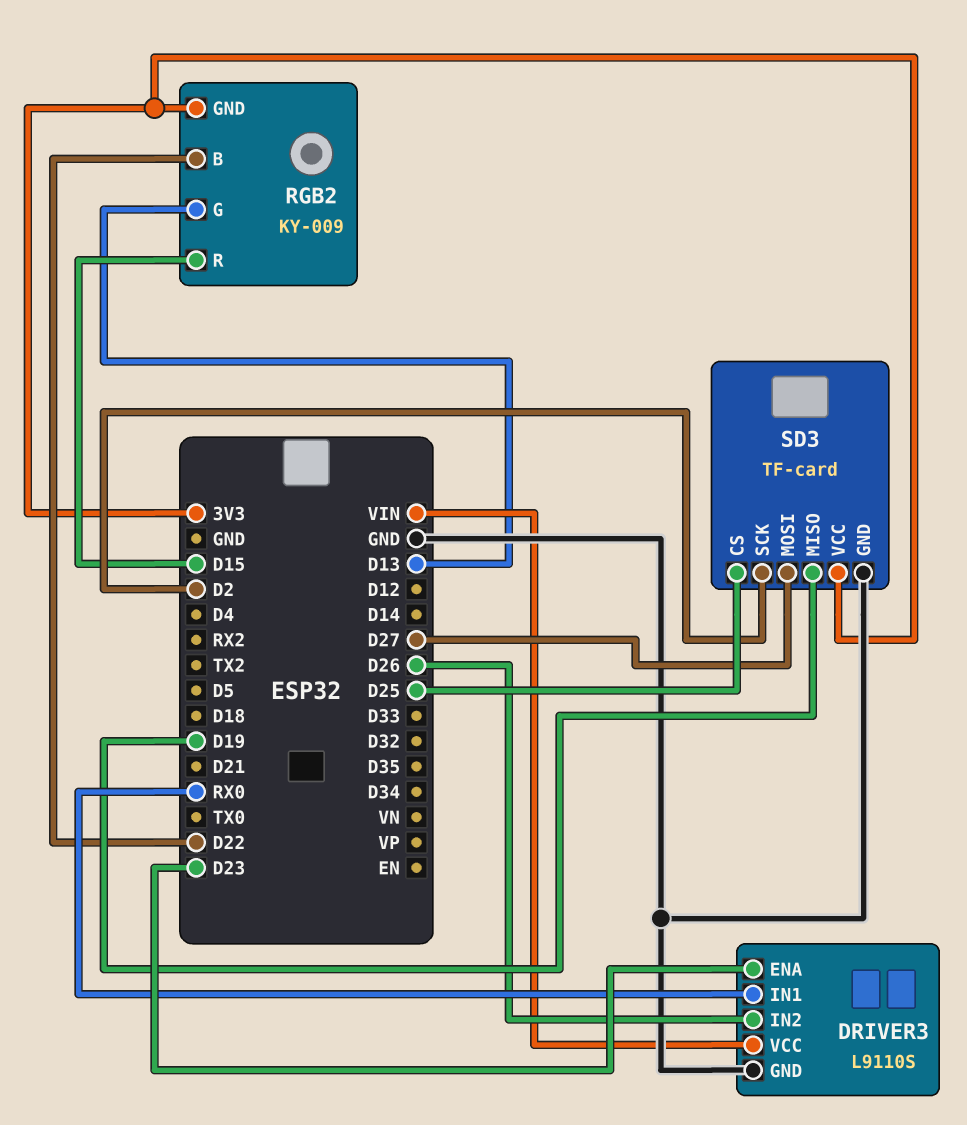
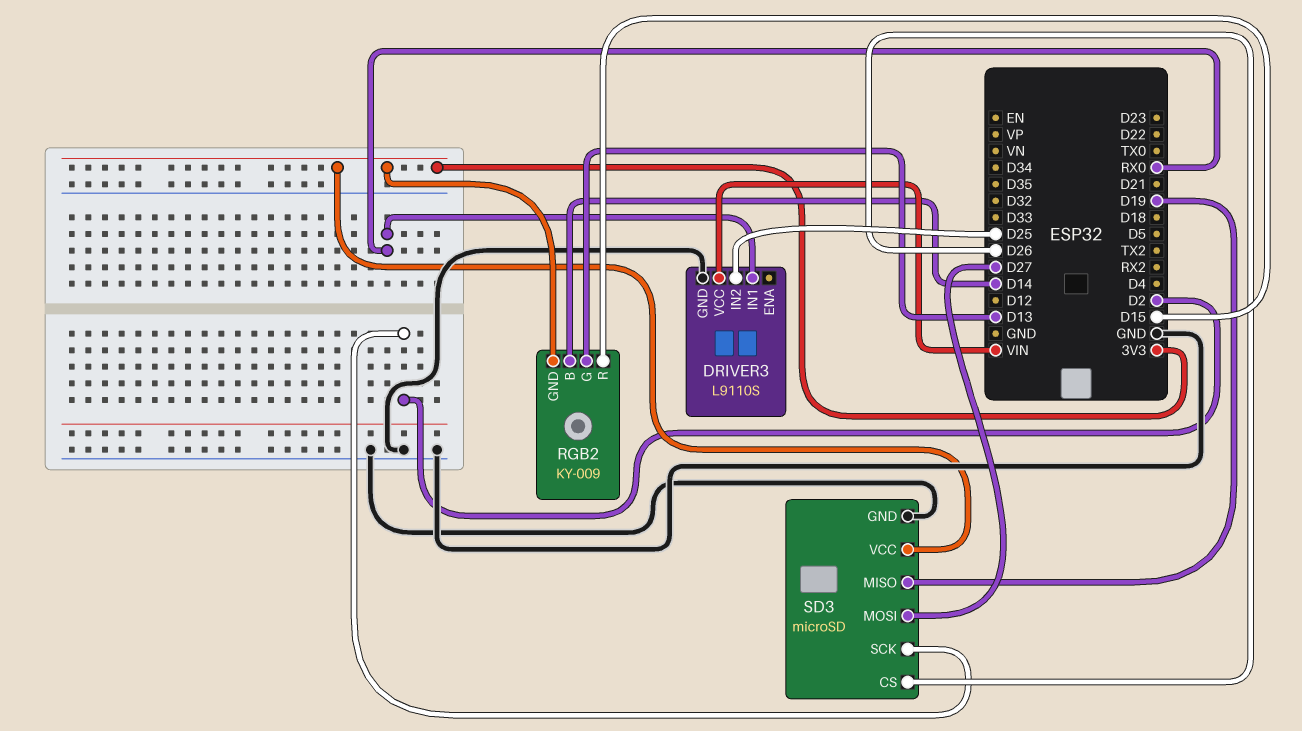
DRIVER3 pin ENA: D23 -> none
DRIVER3 pin IN2: D26 -> D25
RGB2 pin B: D22 -> D14
SD3: TF-card -> microSD
SD3 pin CS: D25 -> D26

